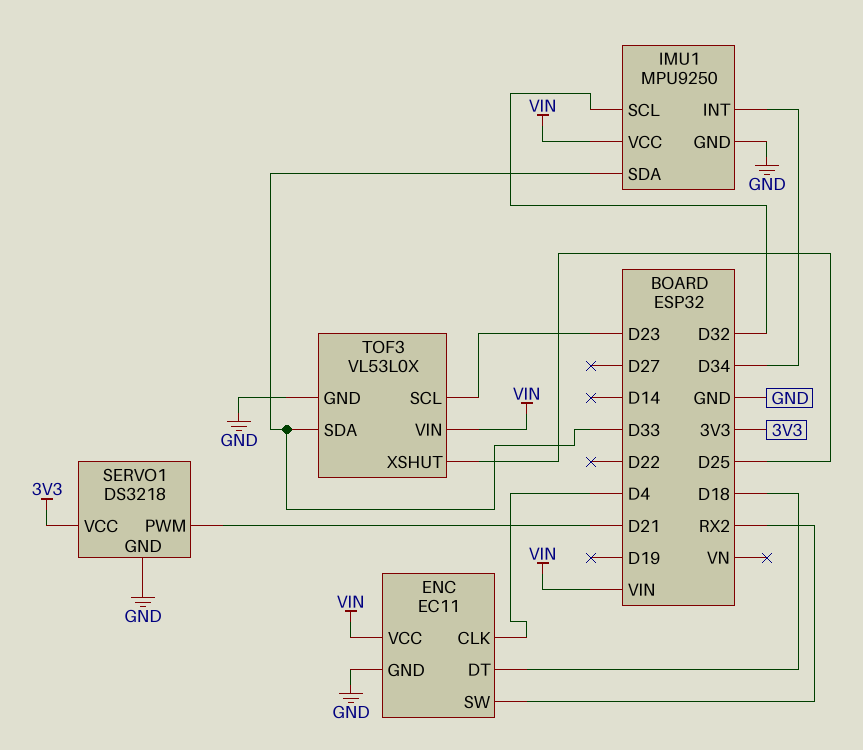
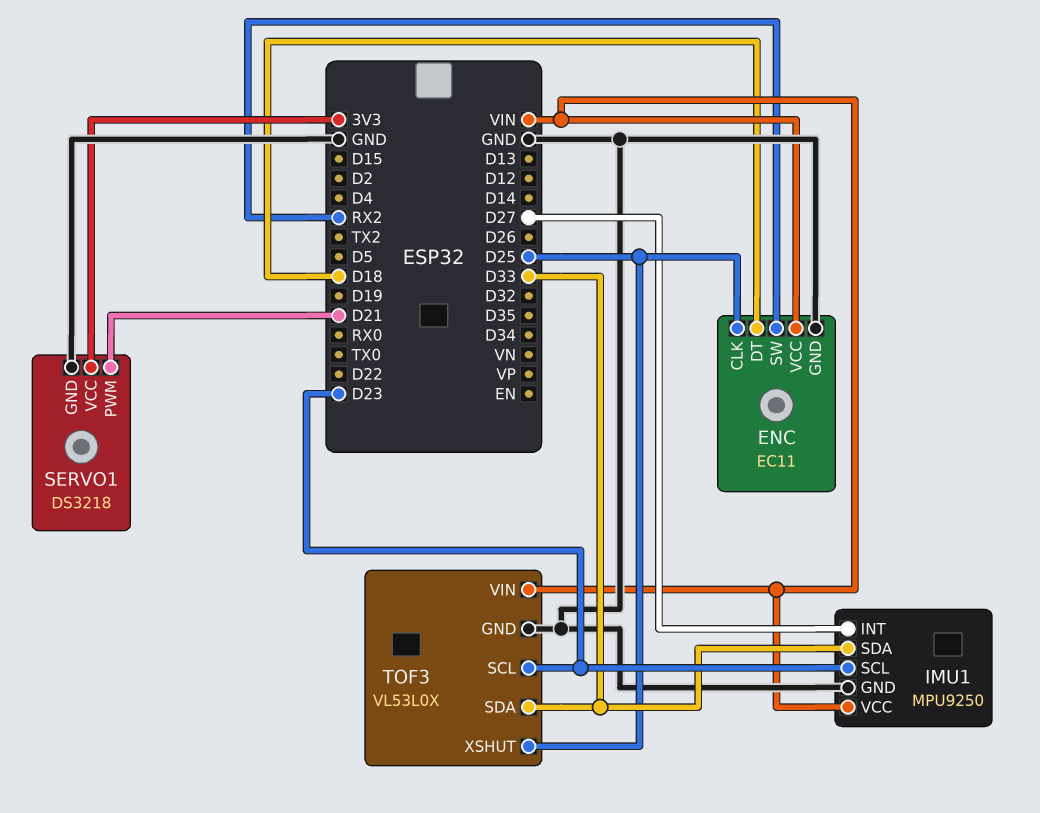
ENC pin CLK: D4 -> D25
IMU1 pin INT: D34 -> D27
IMU1 pin SCL: D32 -> D23

